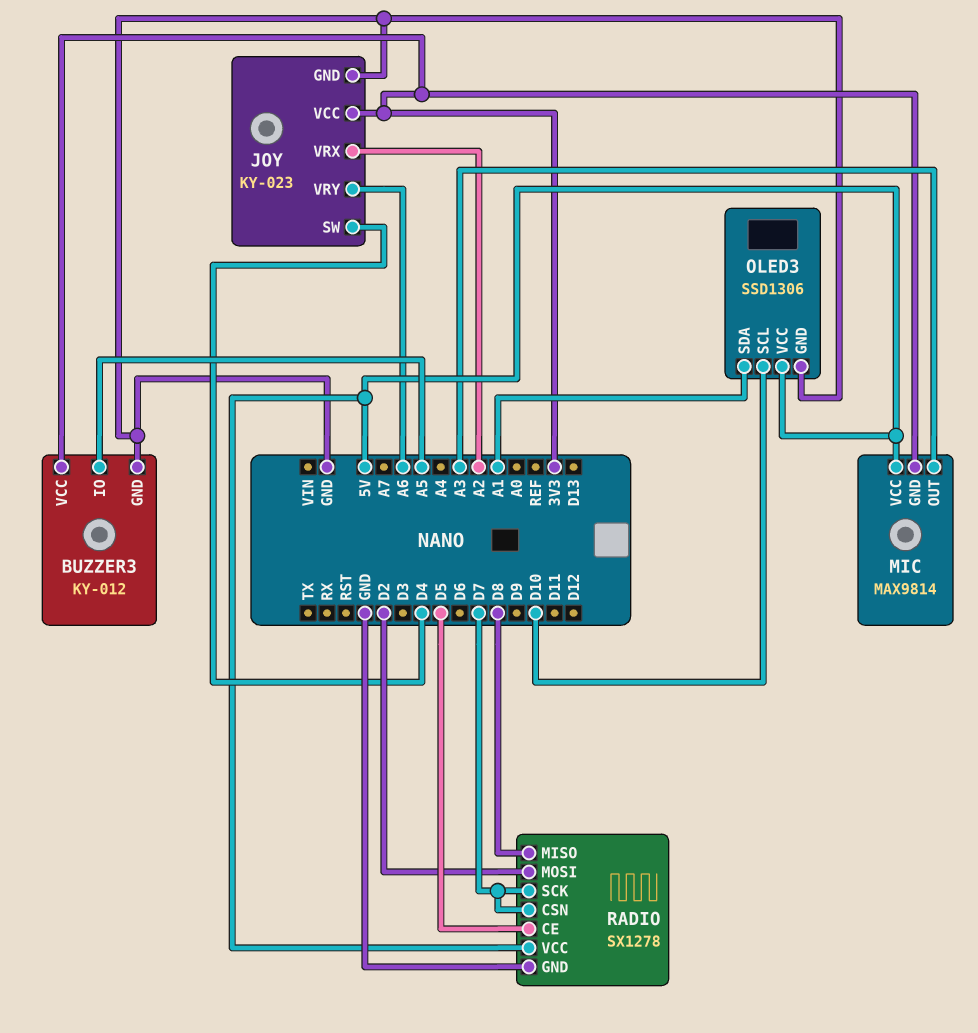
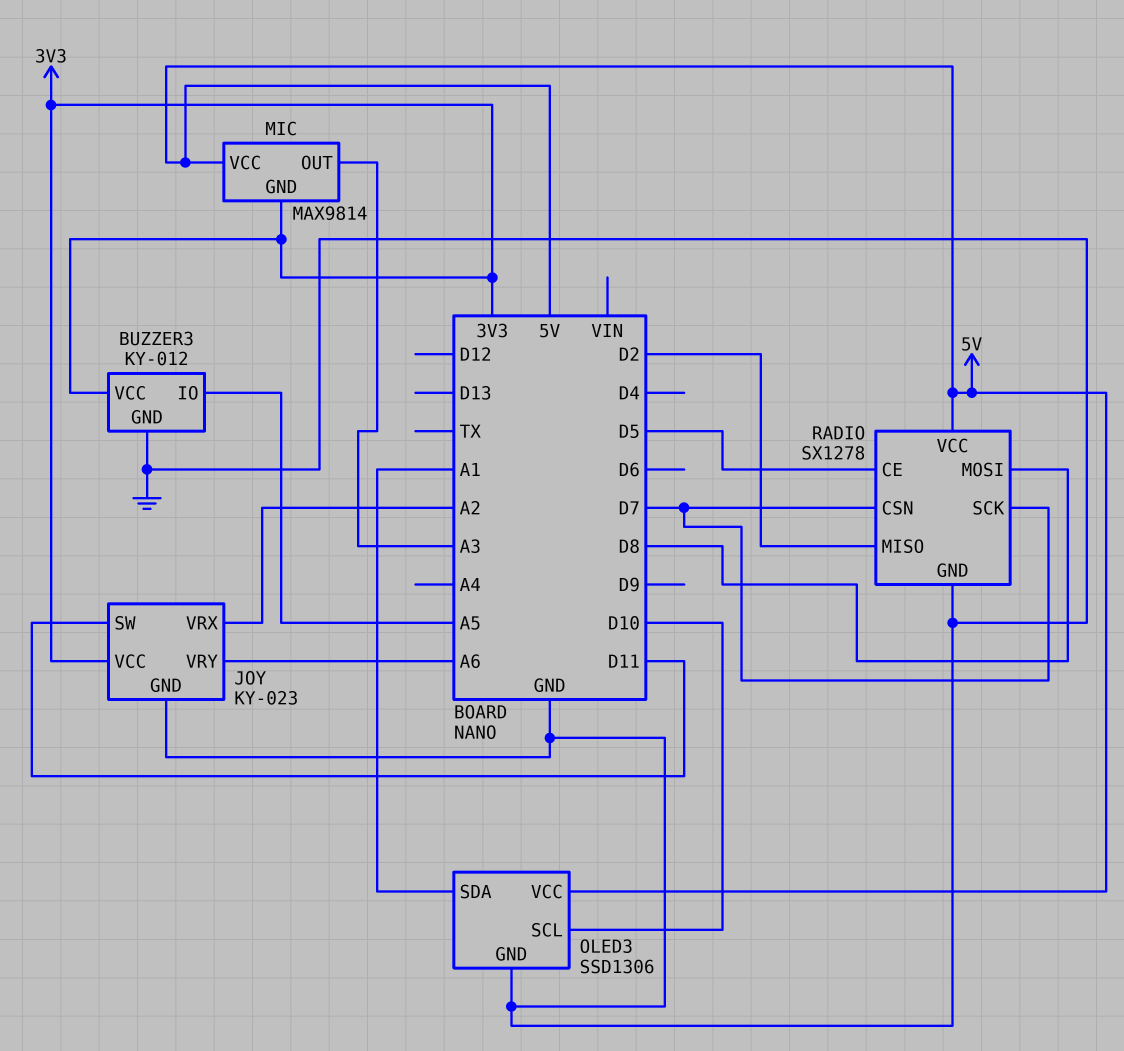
JOY pin SW: D4 -> D11
RADIO pin MISO: D8 -> D2
RADIO pin MOSI: D2 -> D8

